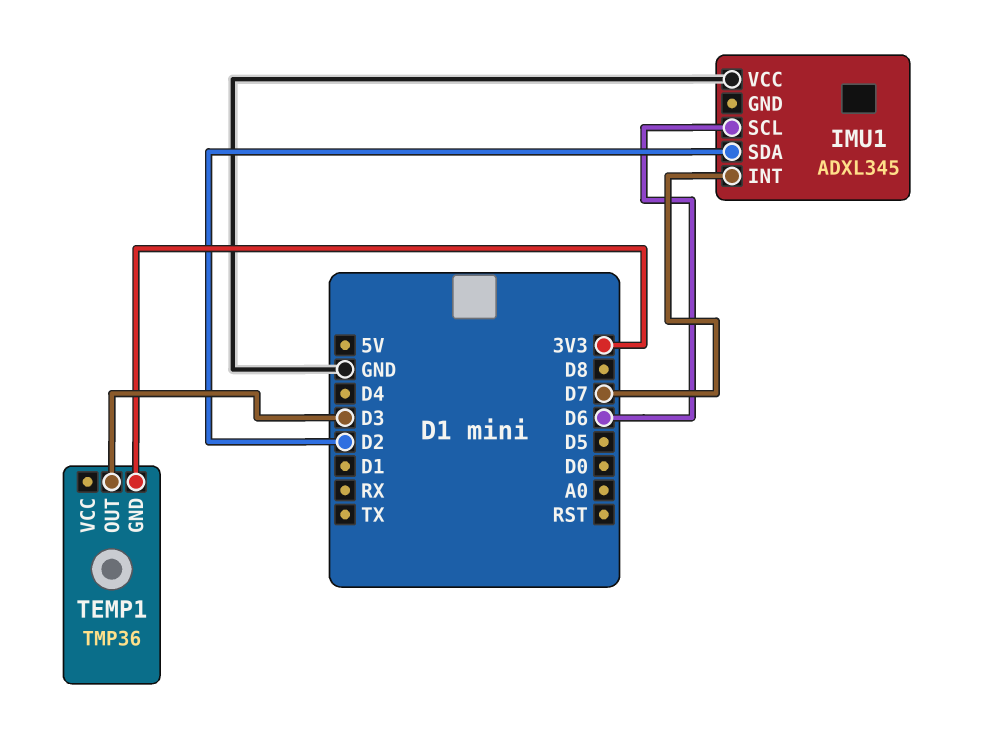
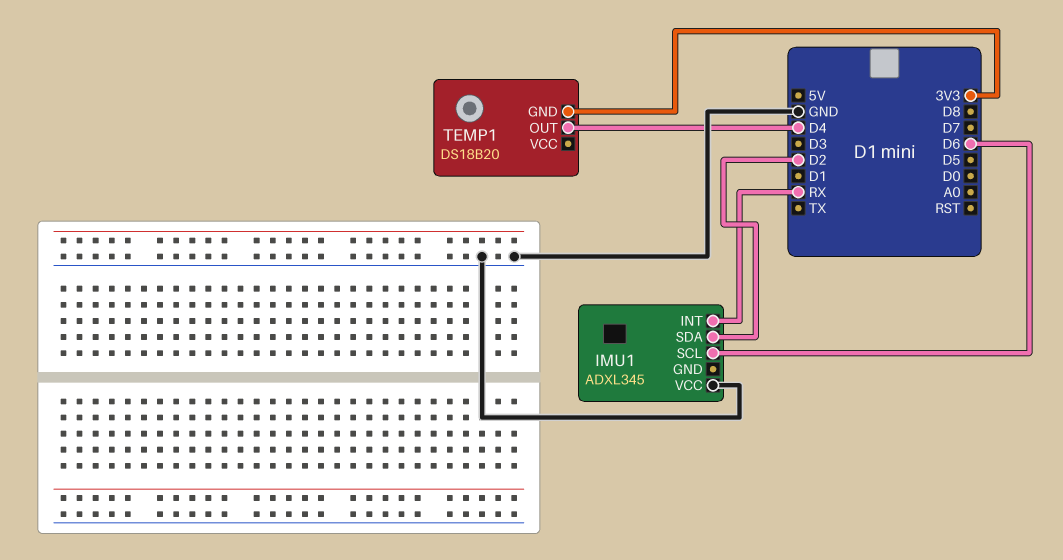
IMU1 pin INT: D7 -> RX
TEMP1: TMP36 -> DS18B20
TEMP1 pin OUT: D3 -> D4

